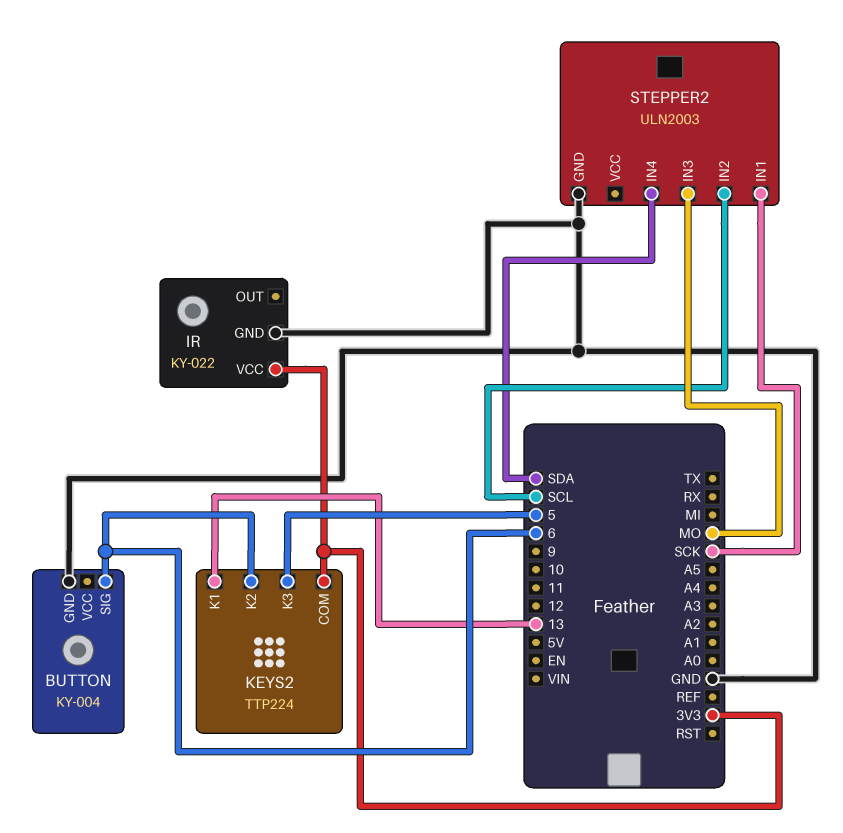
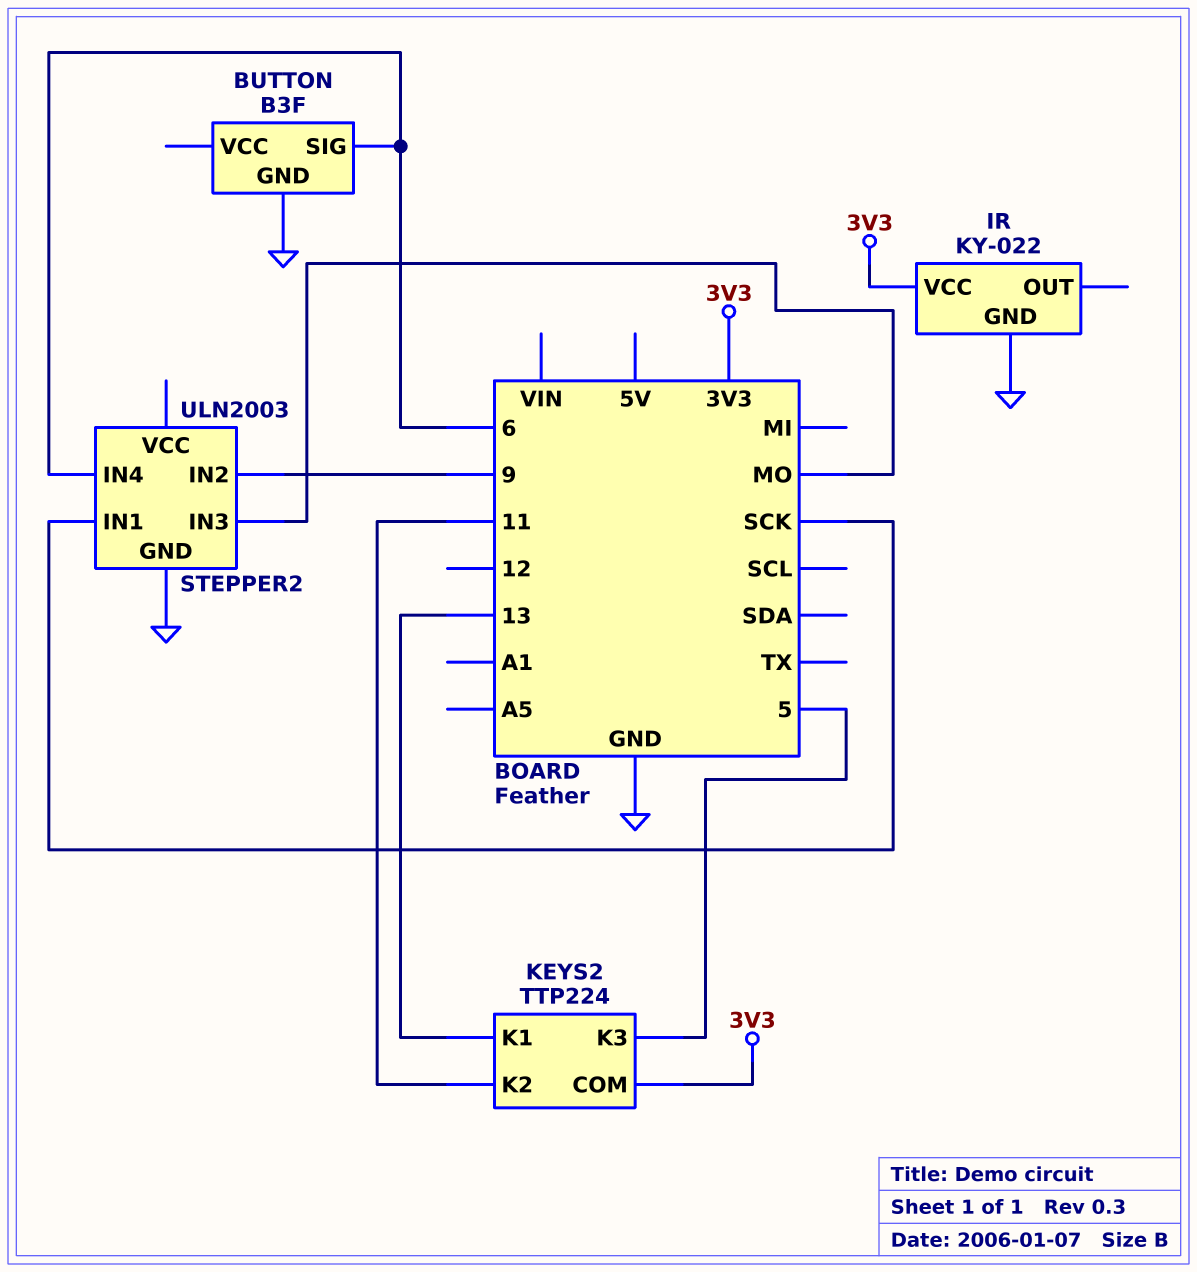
BUTTON: KY-004 -> B3F
KEYS2 pin K2: 6 -> 11
STEPPER2 pin IN2: SCL -> 9
STEPPER2 pin IN4: SDA -> 6

